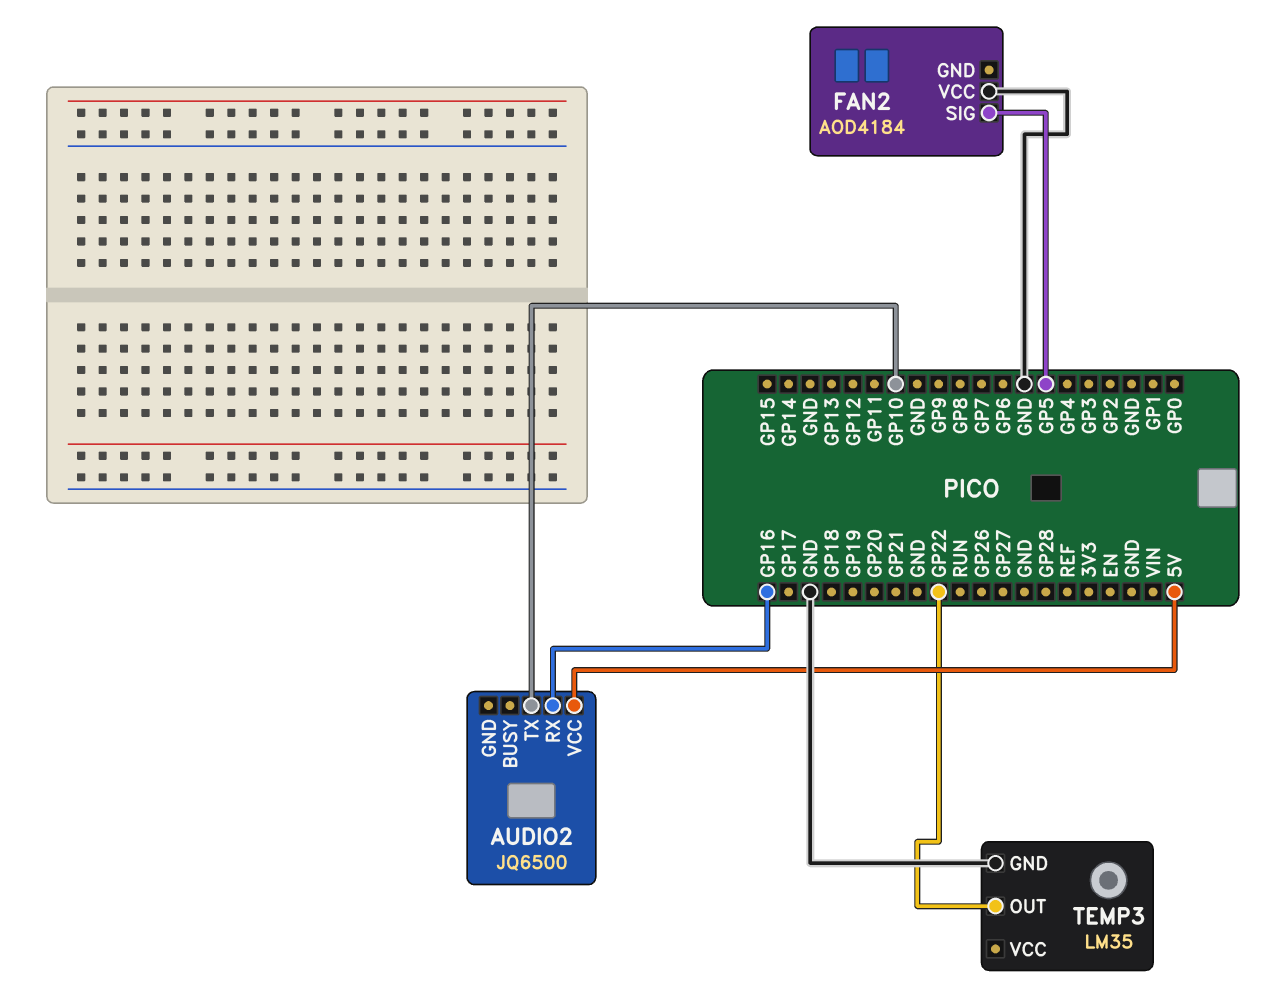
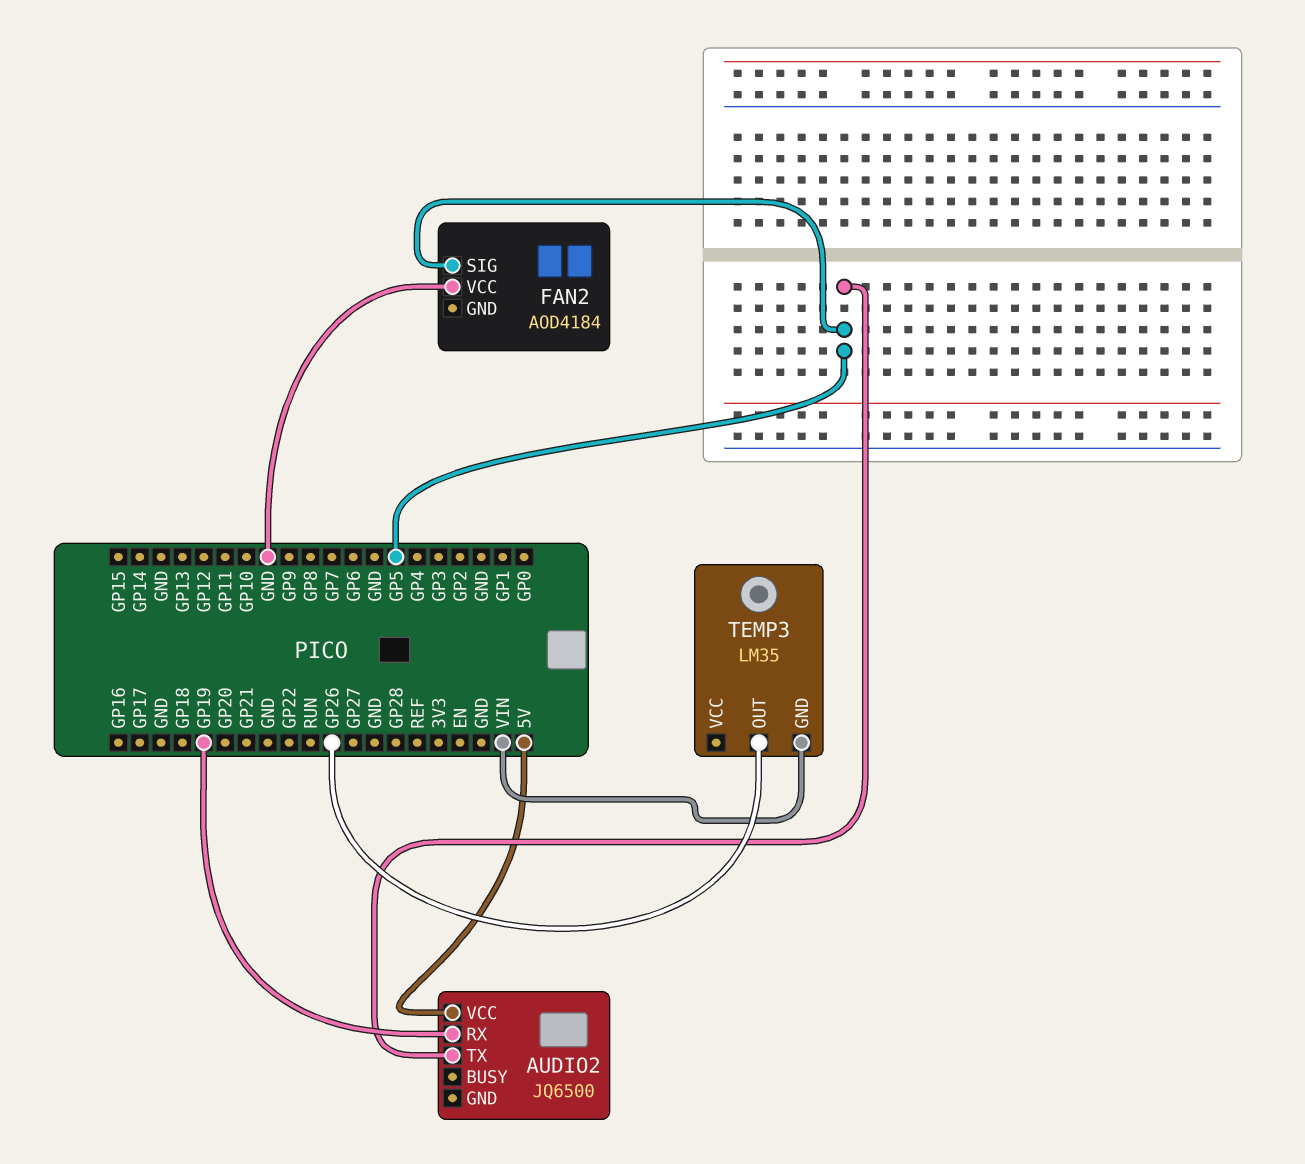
AUDIO2 pin RX: GP16 -> GP19
AUDIO2 pin TX: GP10 -> GP5
TEMP3 pin GND: GND -> VIN
TEMP3 pin OUT: GP22 -> GP26

